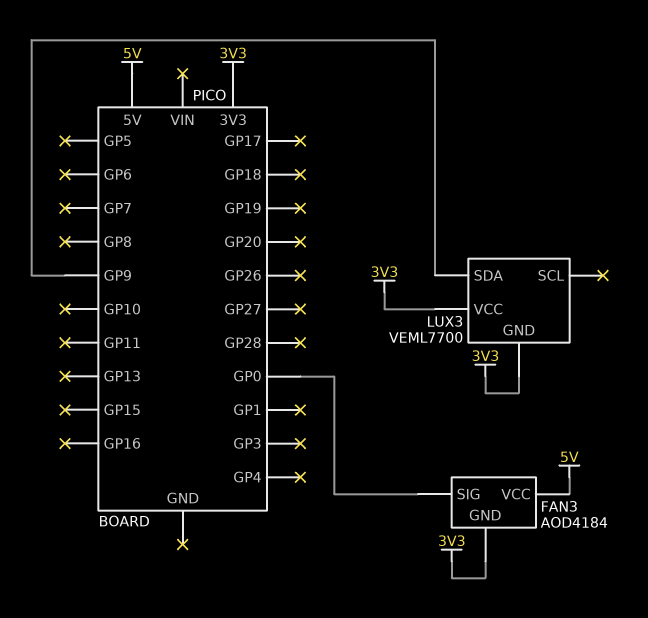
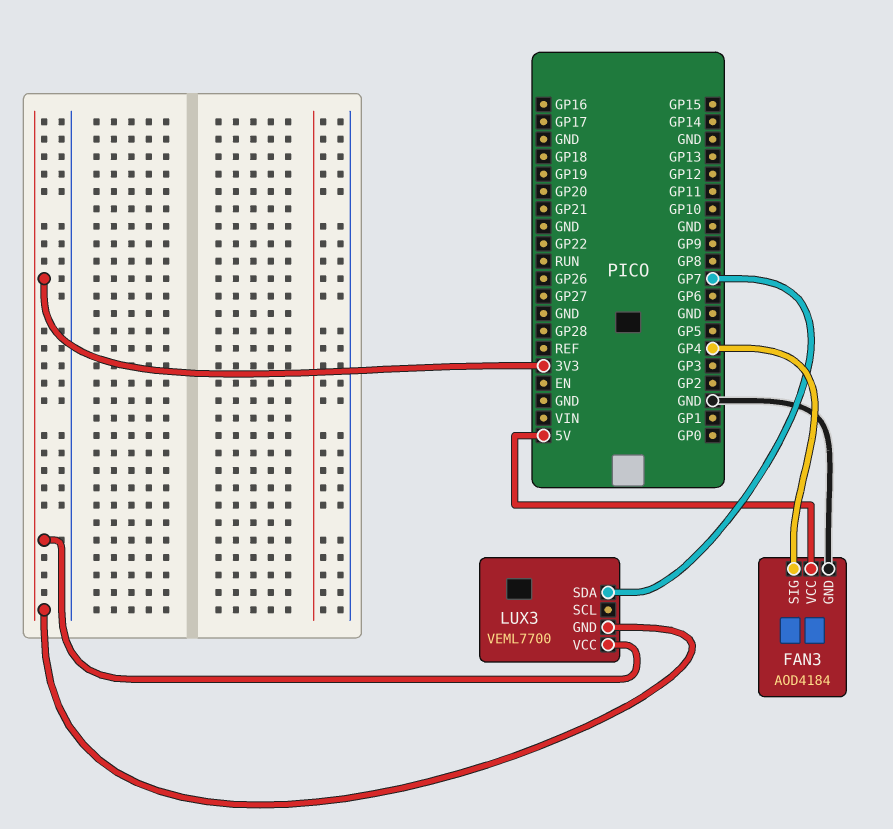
FAN3 pin GND: 3V3 -> GND
FAN3 pin SIG: GP0 -> GP4
LUX3 pin SDA: GP9 -> GP7

